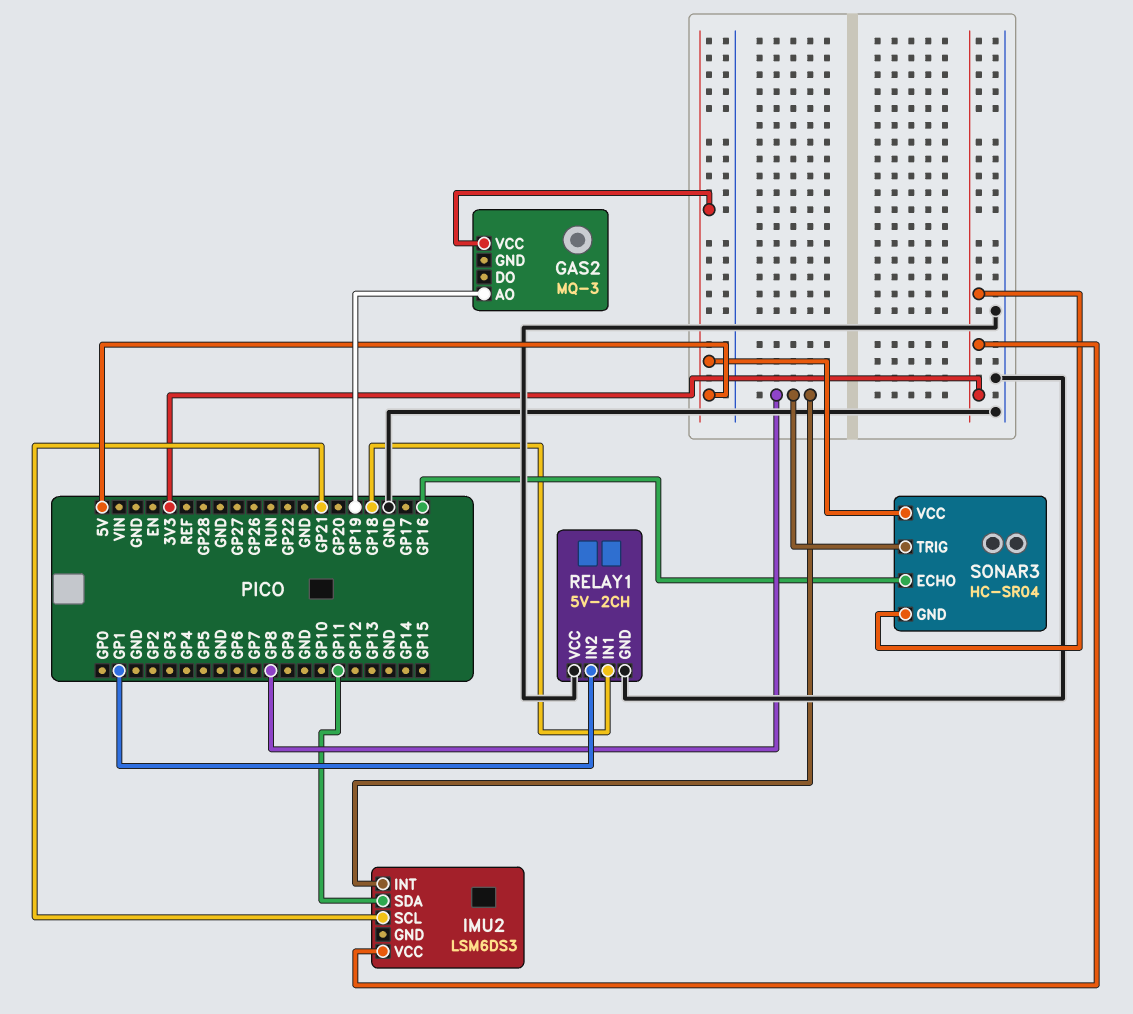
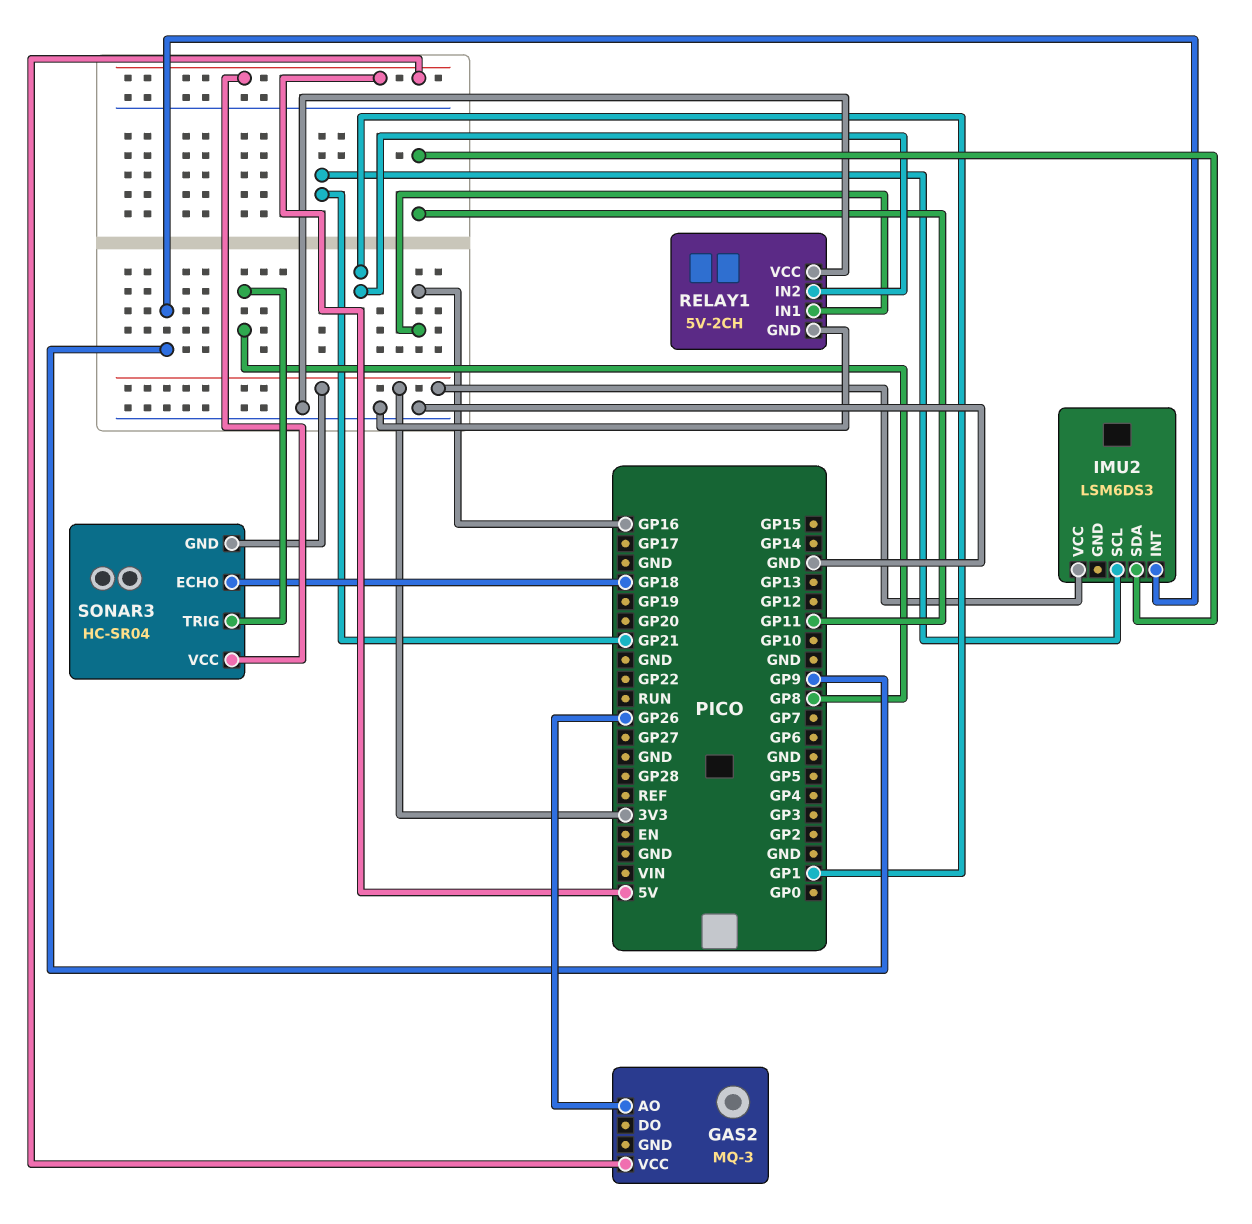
GAS2 pin AO: GP19 -> GP26
IMU2 pin INT: GP8 -> GP9
RELAY1 pin IN1: GP18 -> GP16
SONAR3 pin ECHO: GP16 -> GP18

